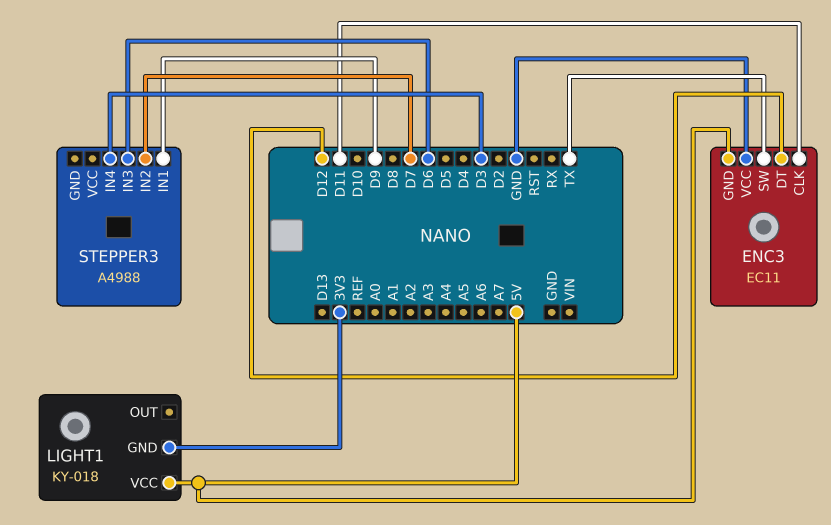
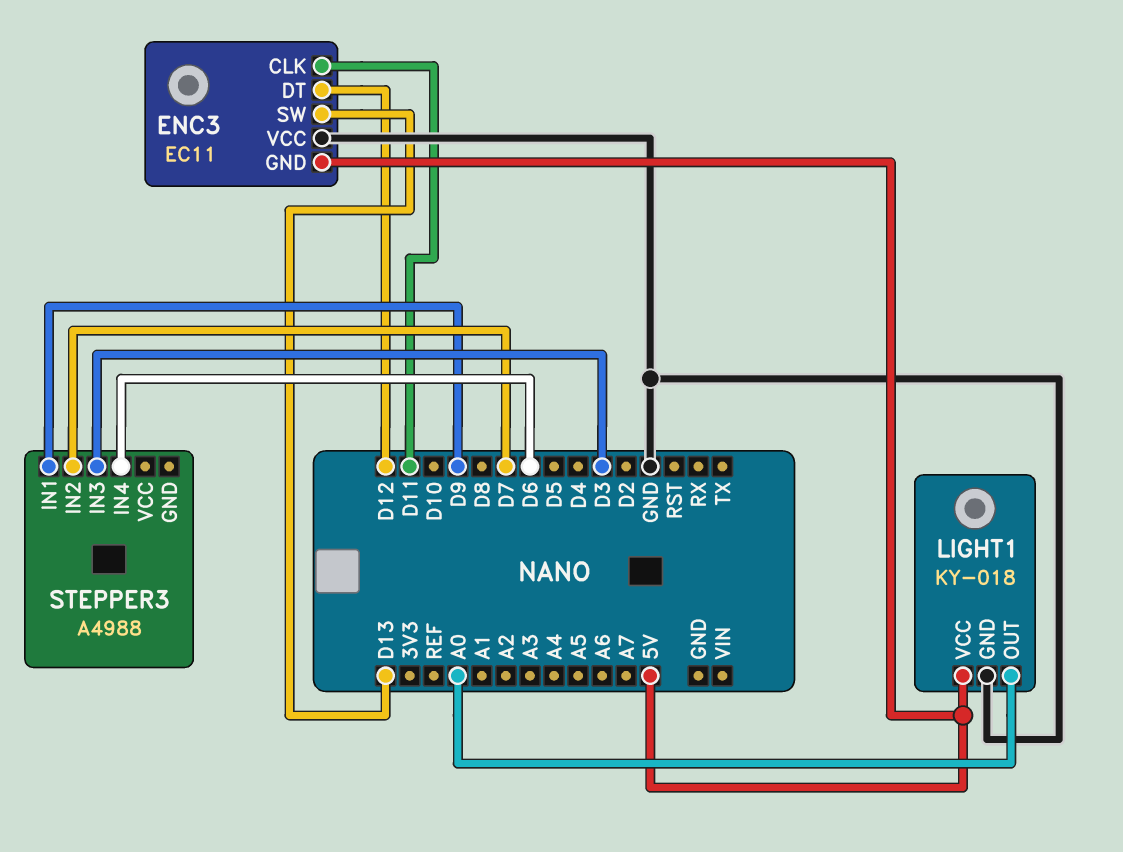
ENC3 pin SW: TX -> D13
LIGHT1 pin GND: 3V3 -> GND
LIGHT1 pin OUT: none -> A0
STEPPER3 pin IN3: D6 -> D3
STEPPER3 pin IN4: D3 -> D6

